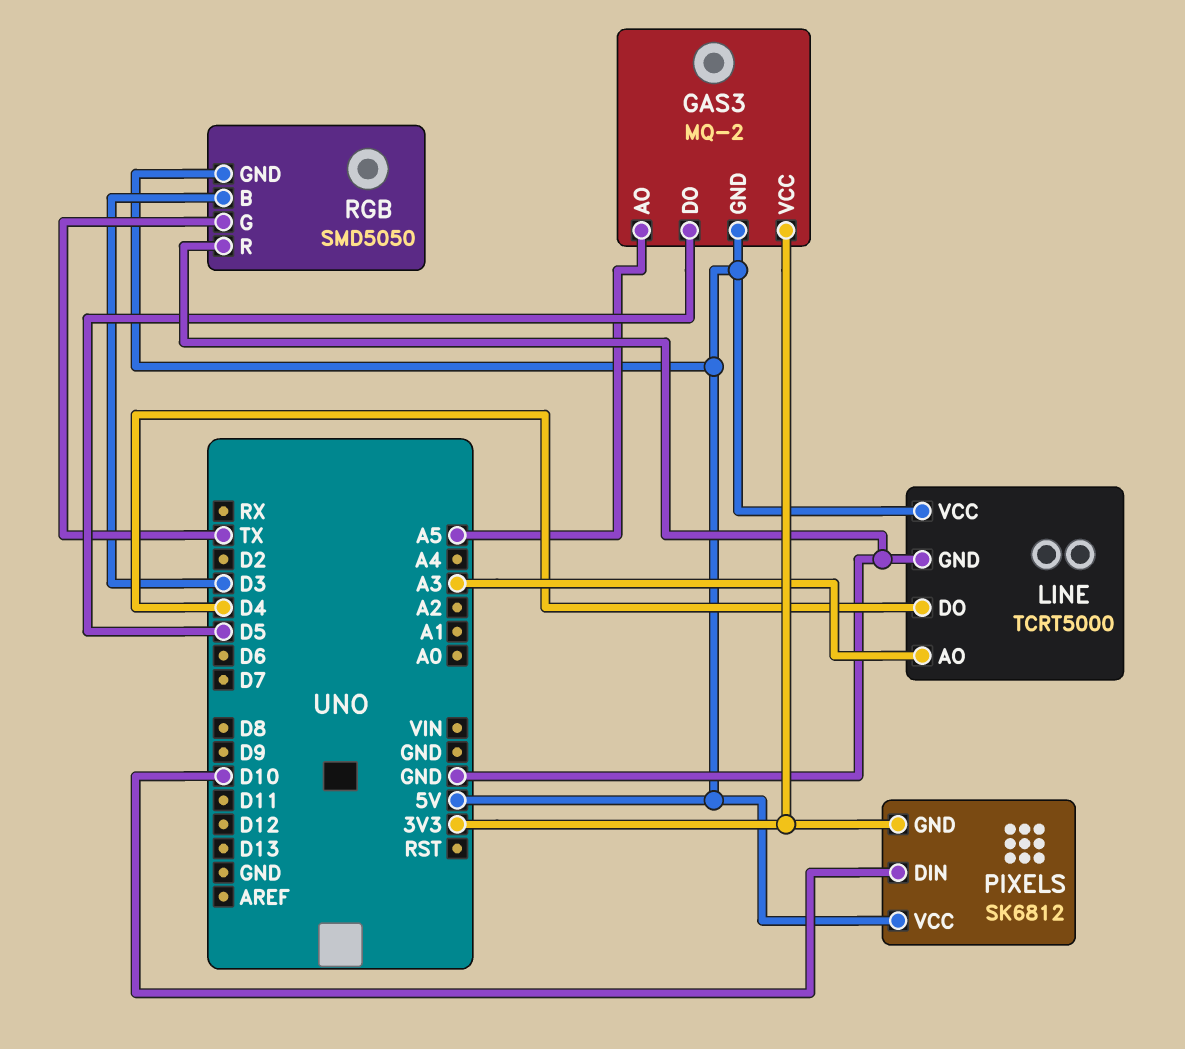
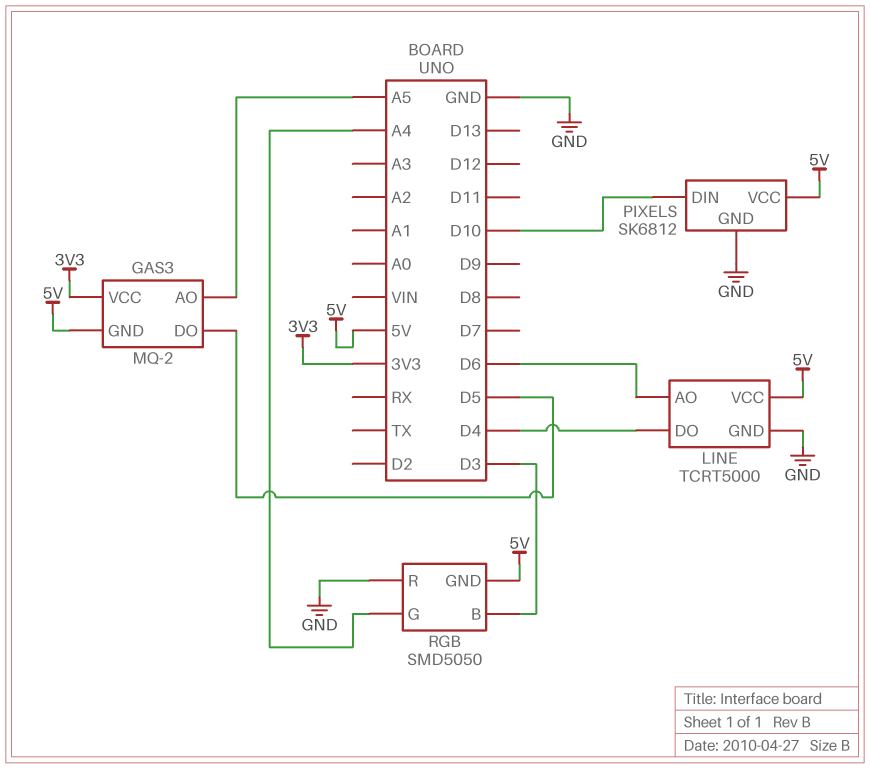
LINE pin AO: A3 -> D6
PIXELS pin GND: 3V3 -> GND
RGB pin G: TX -> A4

